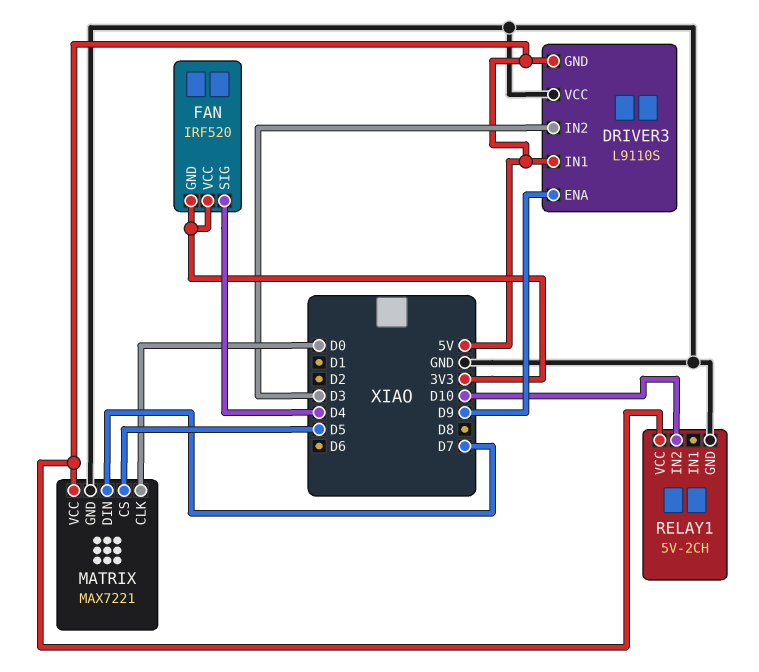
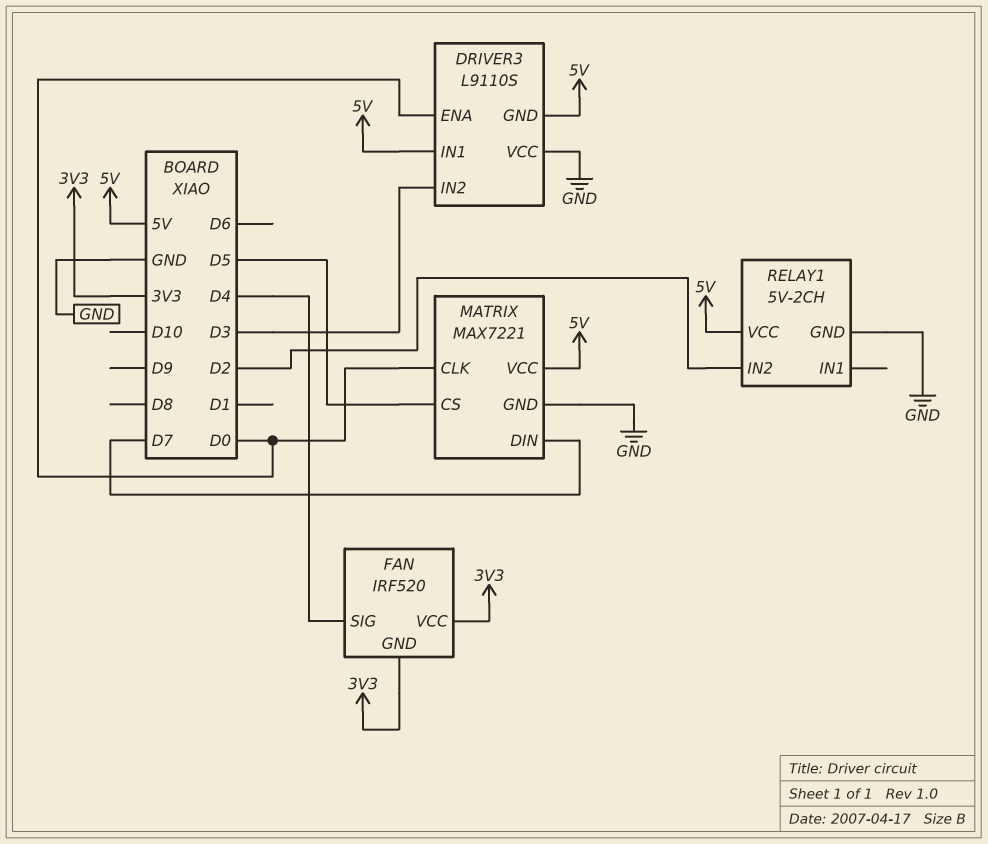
DRIVER3 pin ENA: D9 -> D0
RELAY1 pin IN2: D10 -> D2

